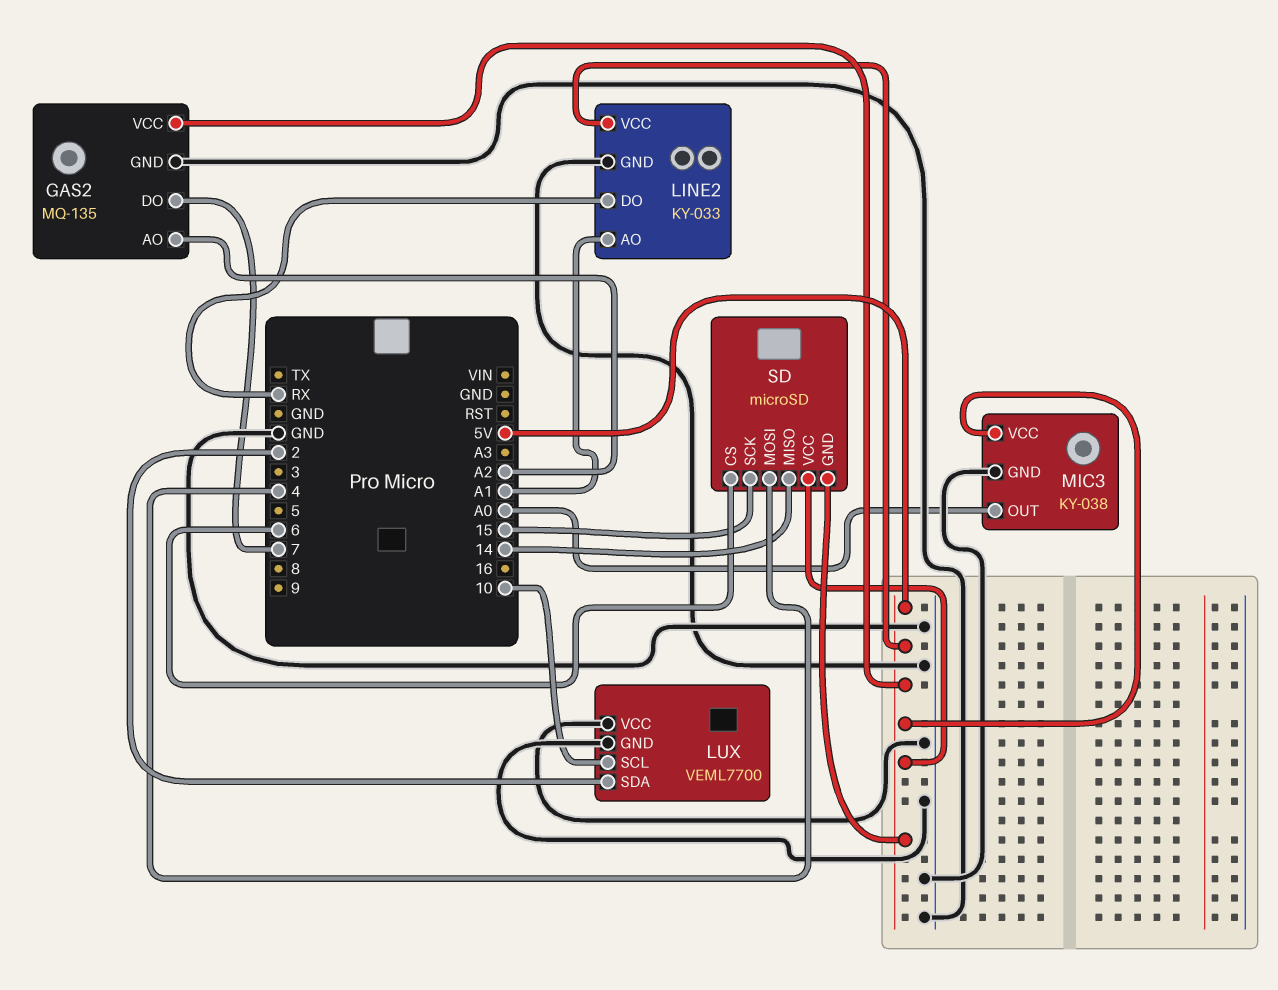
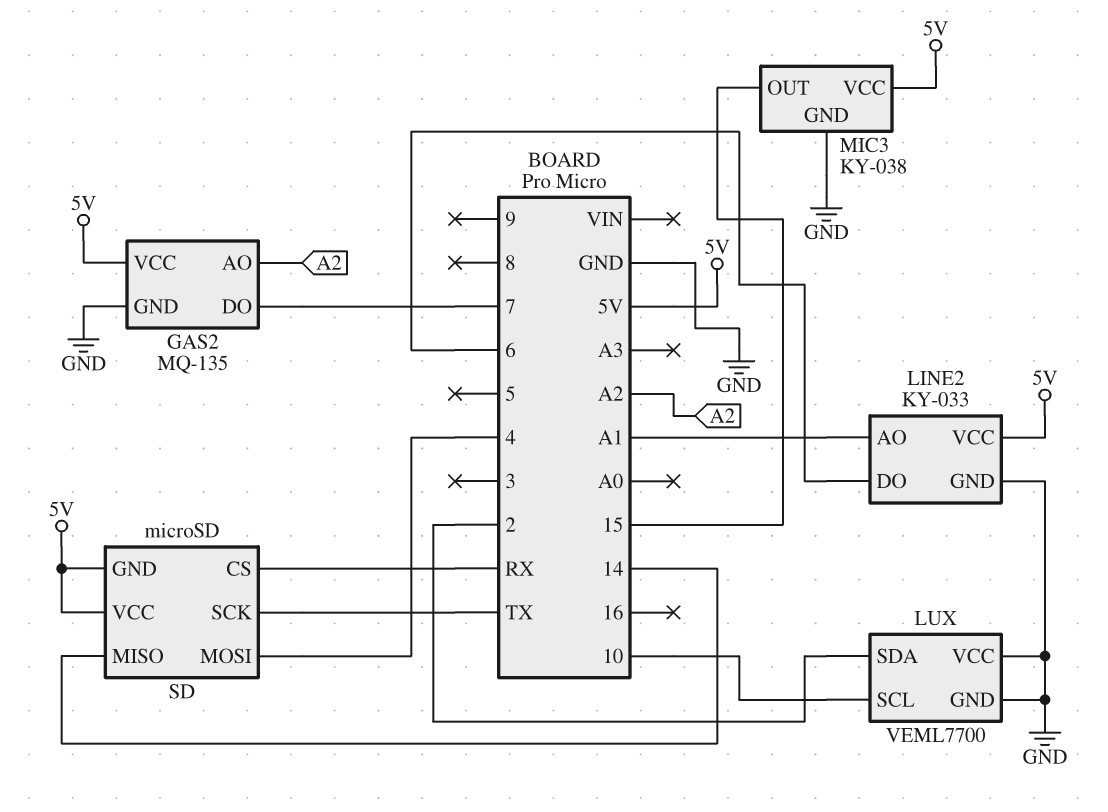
LINE2 pin DO: RX -> 6
MIC3 pin OUT: A0 -> 15
SD pin CS: 6 -> RX
SD pin SCK: 15 -> TX

